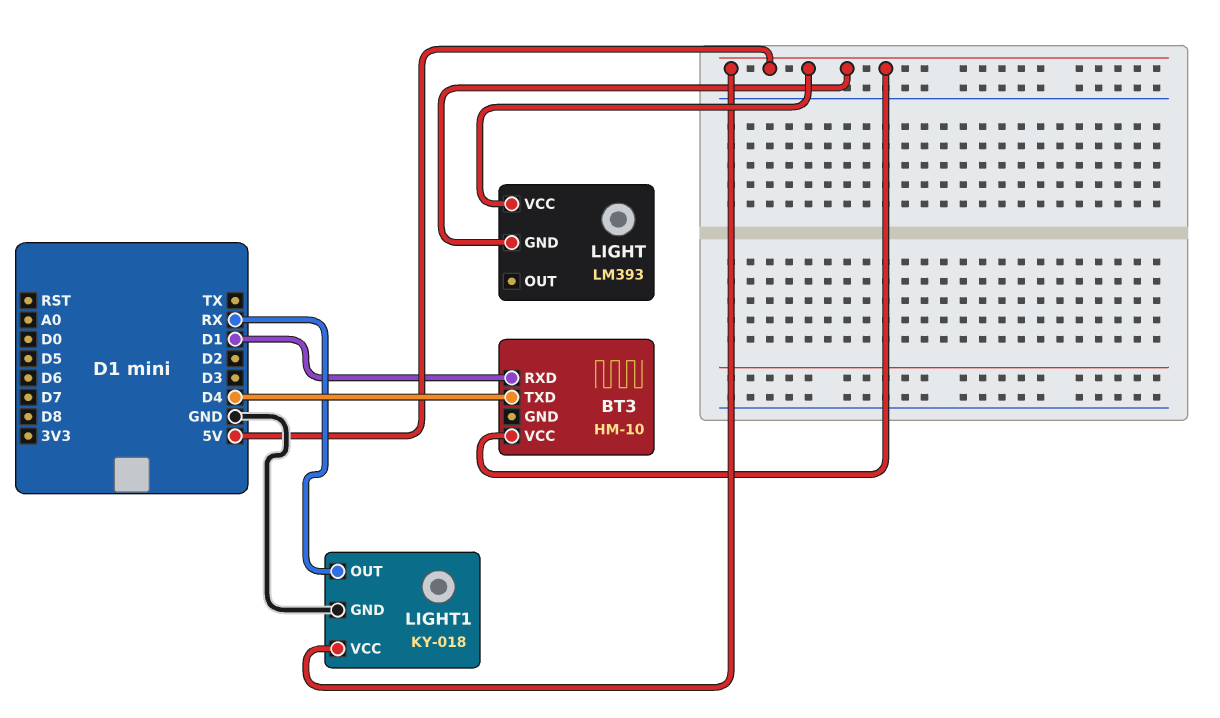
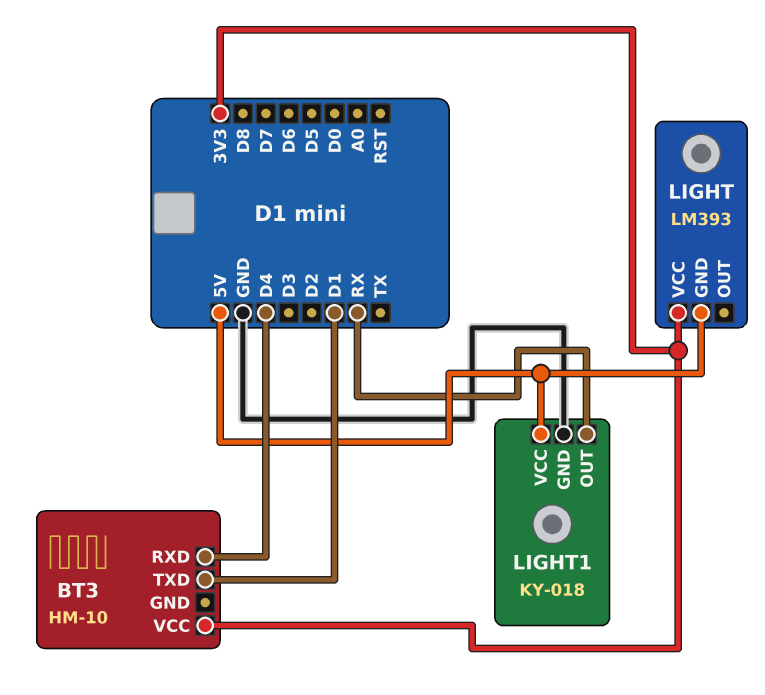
BT3 pin RXD: D1 -> D4
BT3 pin TXD: D4 -> D1
BT3 pin VCC: 5V -> 3V3
LIGHT pin VCC: 5V -> 3V3

